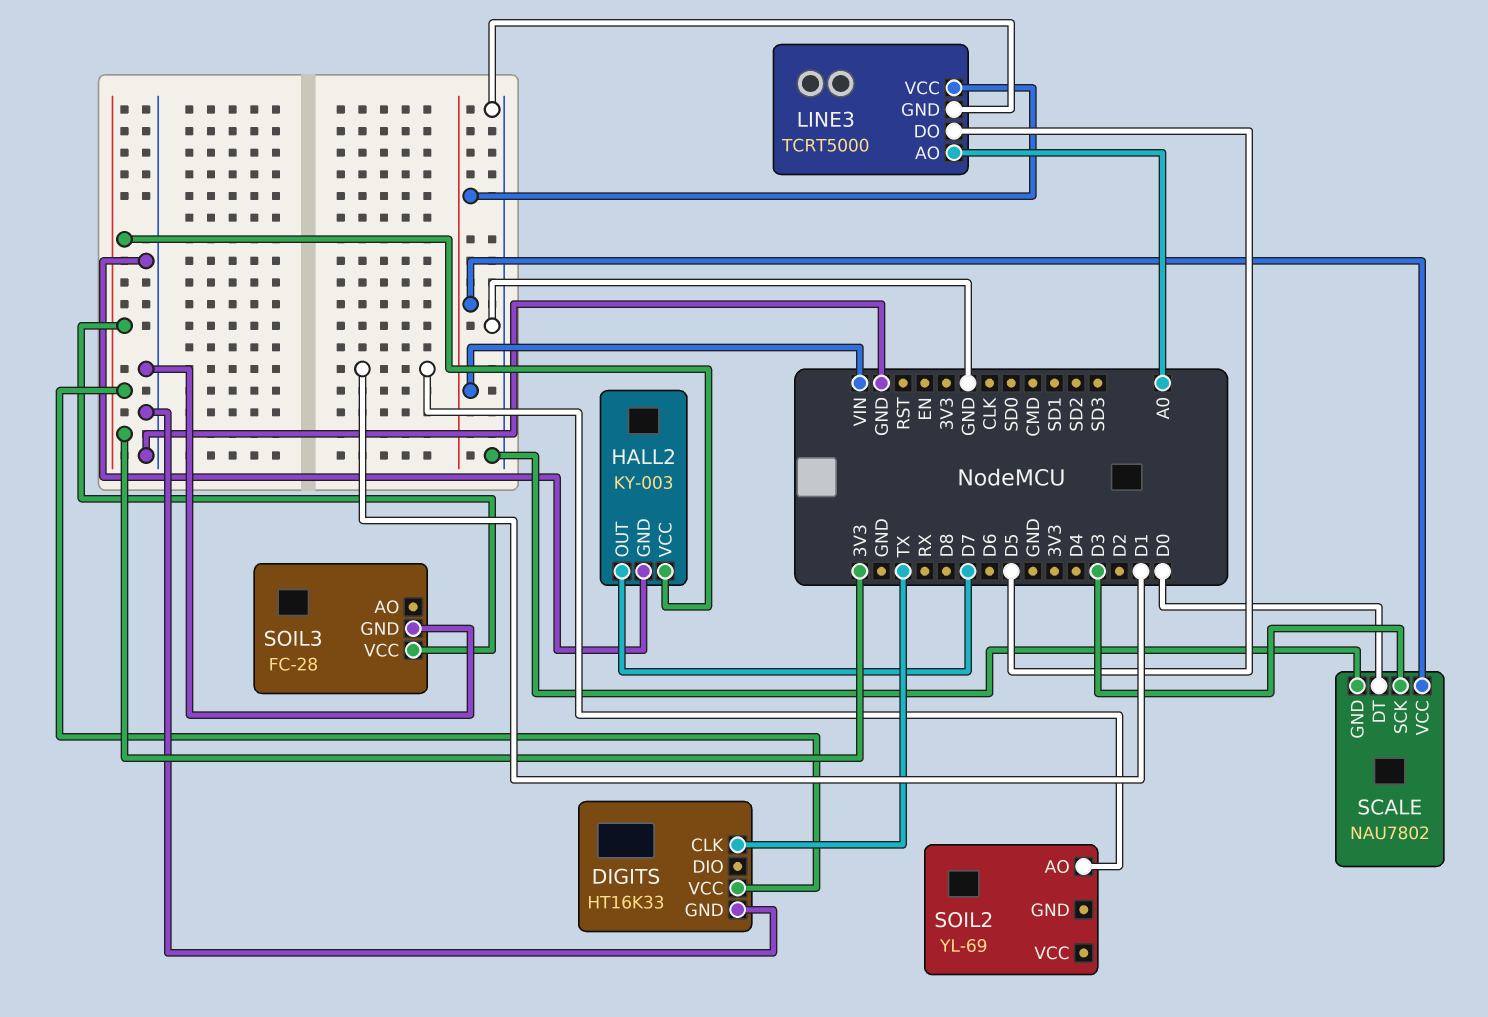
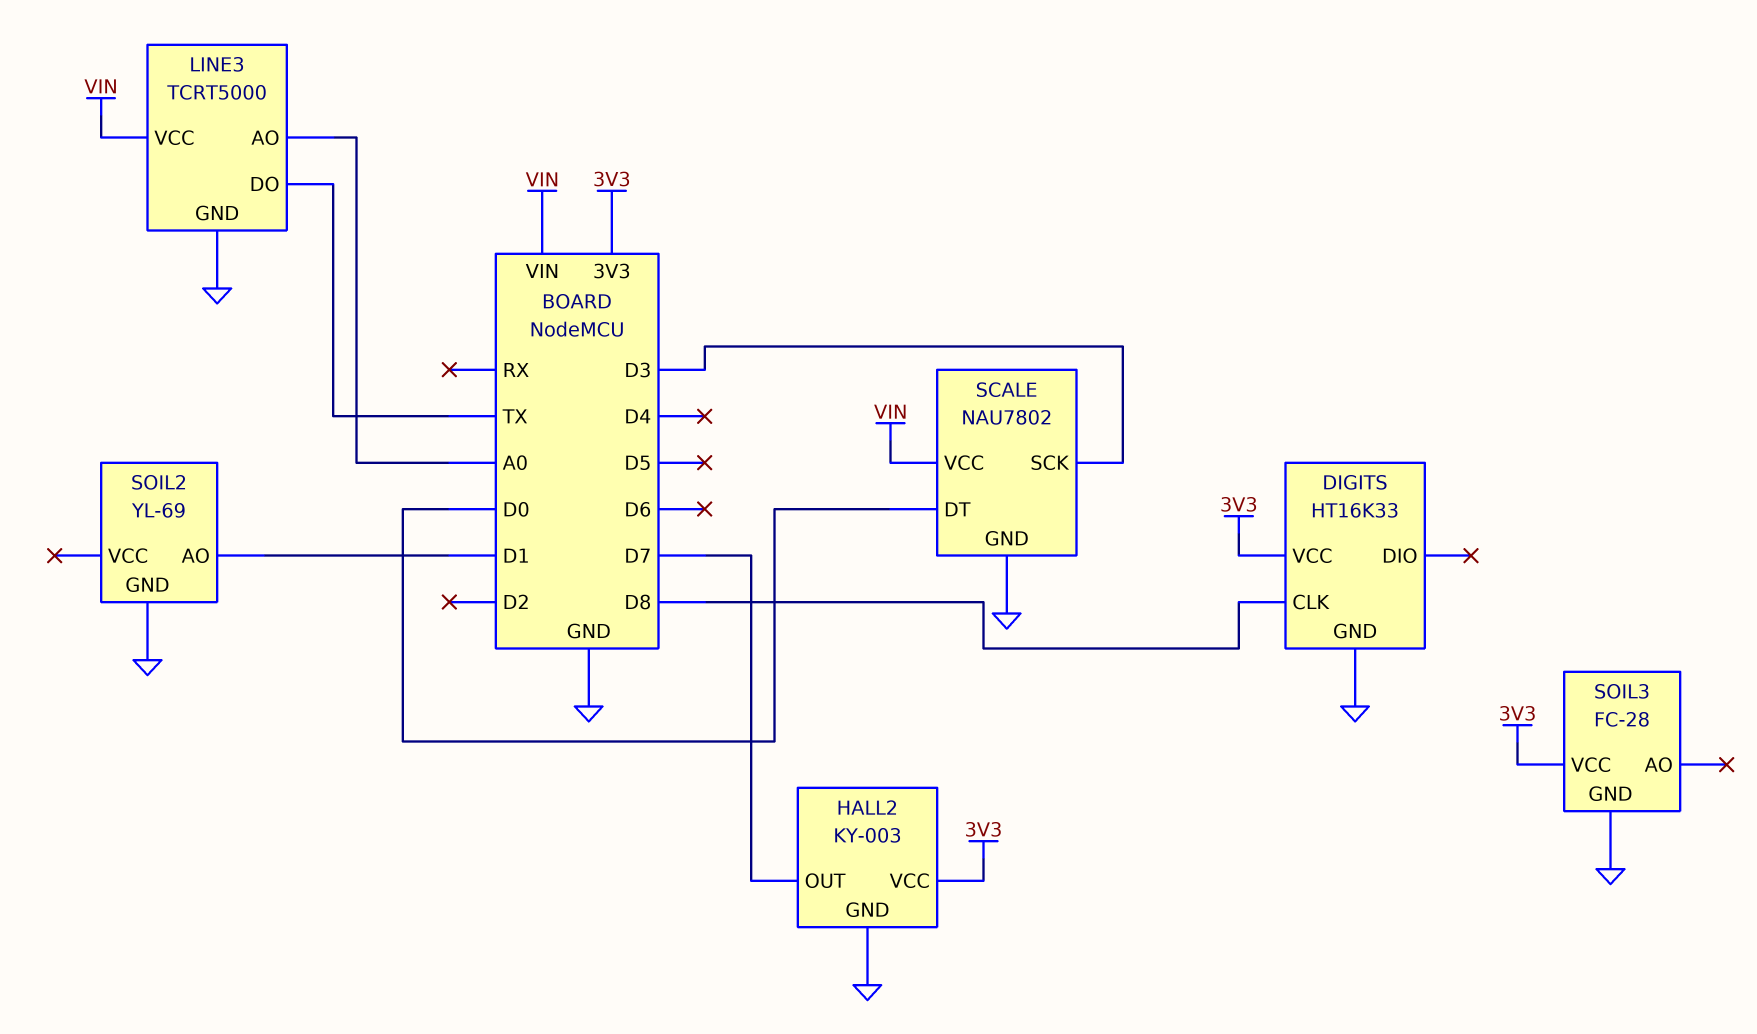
DIGITS pin CLK: TX -> D8
LINE3 pin DO: D5 -> TX
SOIL2 pin GND: none -> GND

